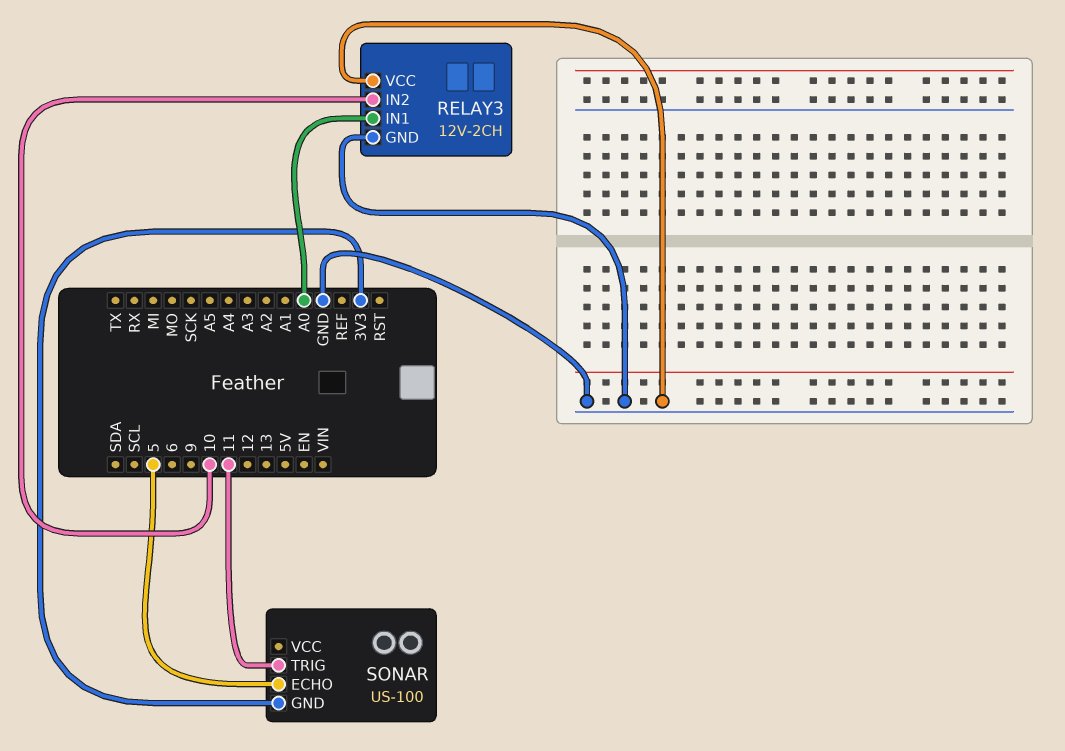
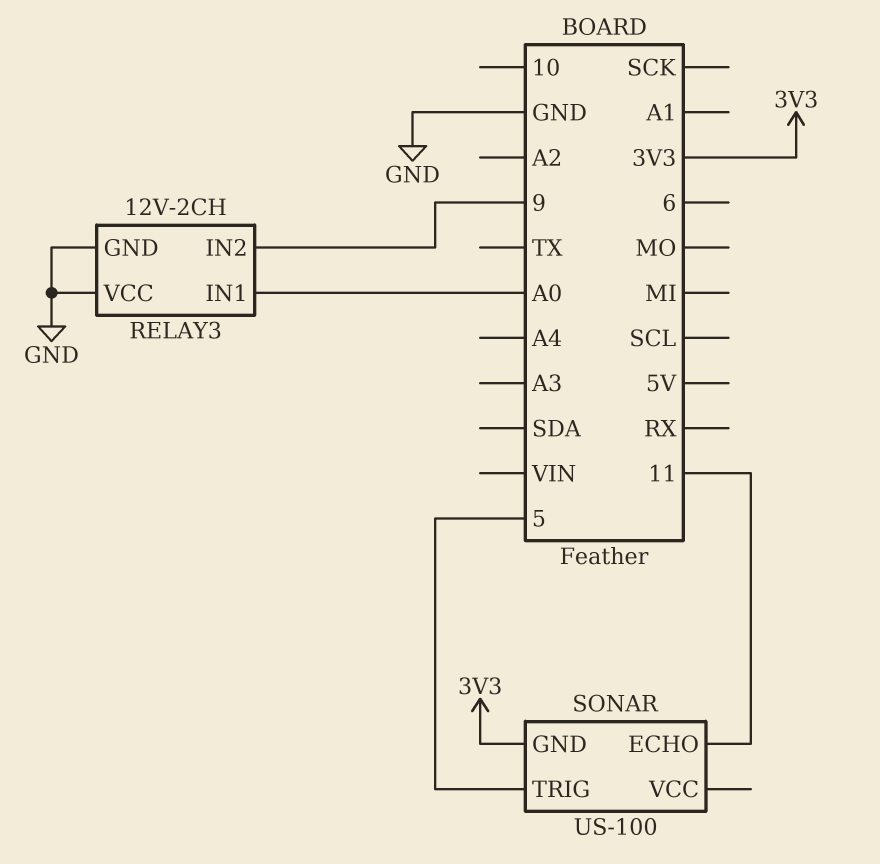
RELAY3 pin IN2: 10 -> 9
SONAR pin ECHO: 5 -> 11
SONAR pin TRIG: 11 -> 5

